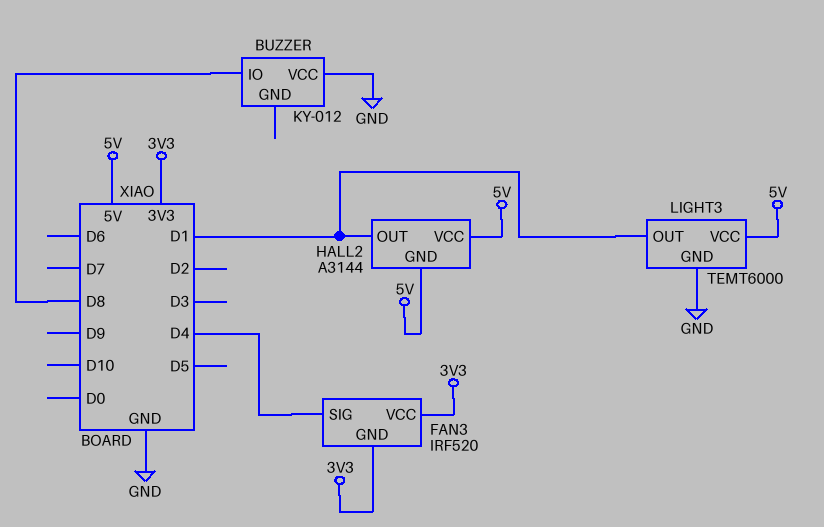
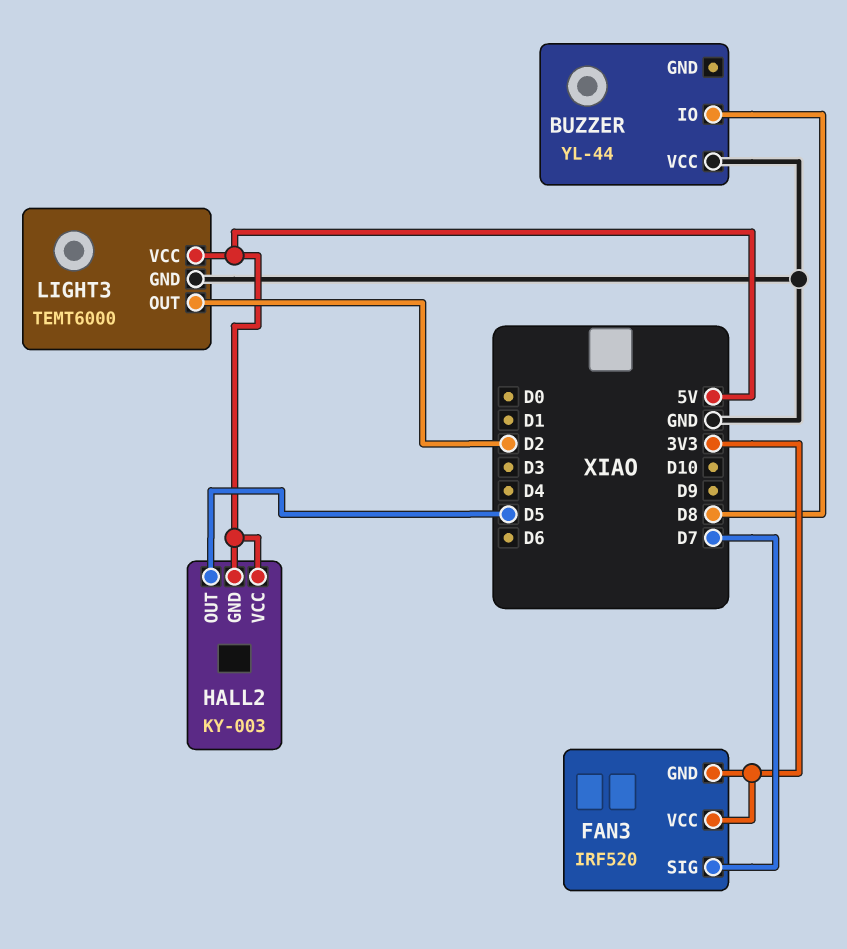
BUZZER: KY-012 -> YL-44
FAN3 pin SIG: D4 -> D7
HALL2: A3144 -> KY-003
HALL2 pin OUT: D1 -> D5
LIGHT3 pin OUT: D1 -> D2

